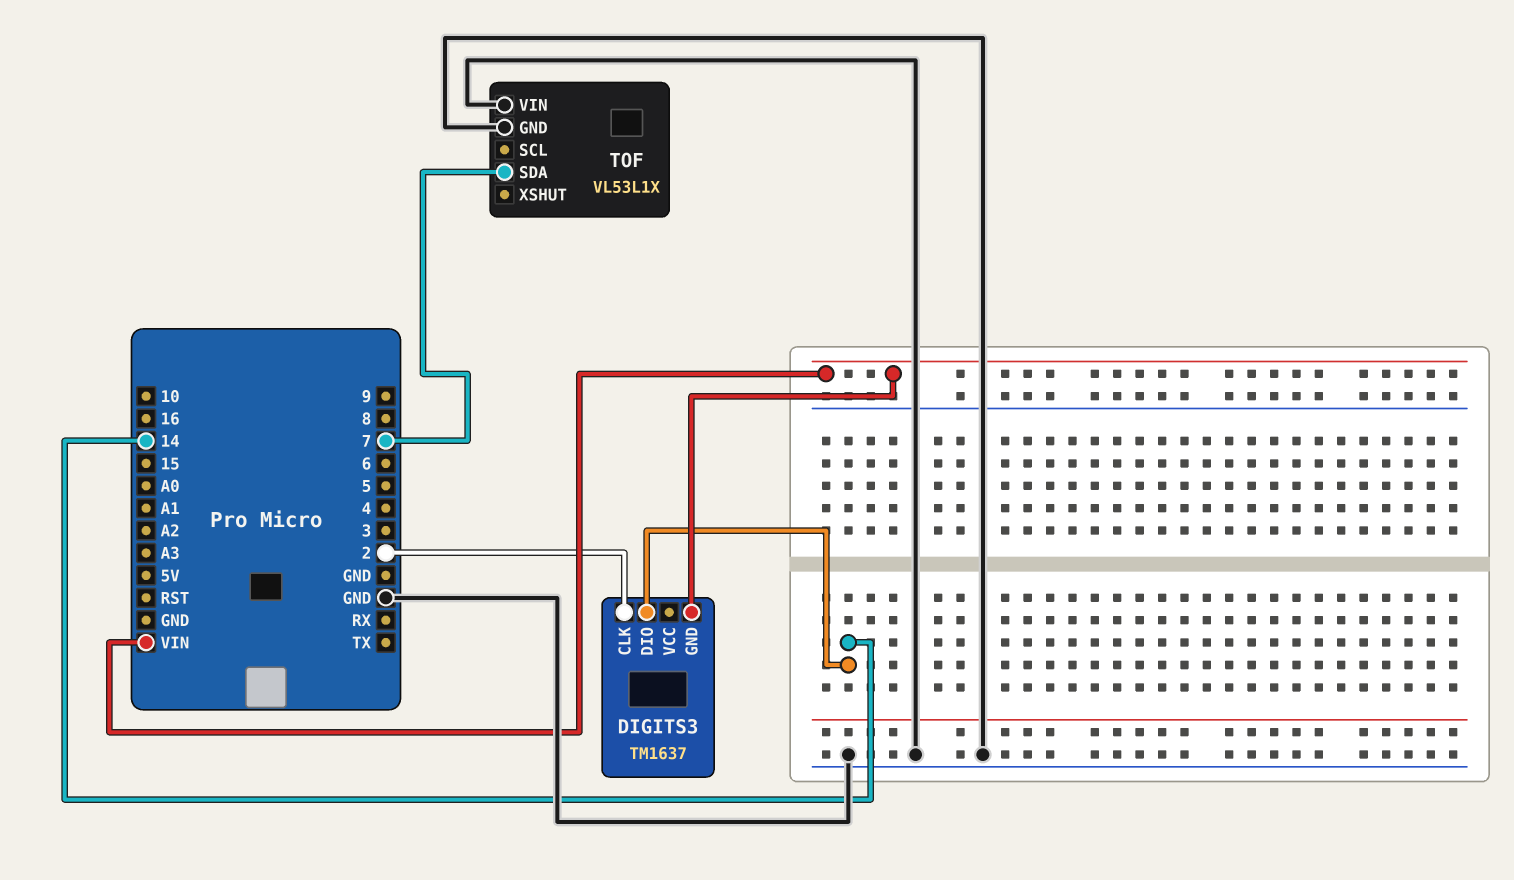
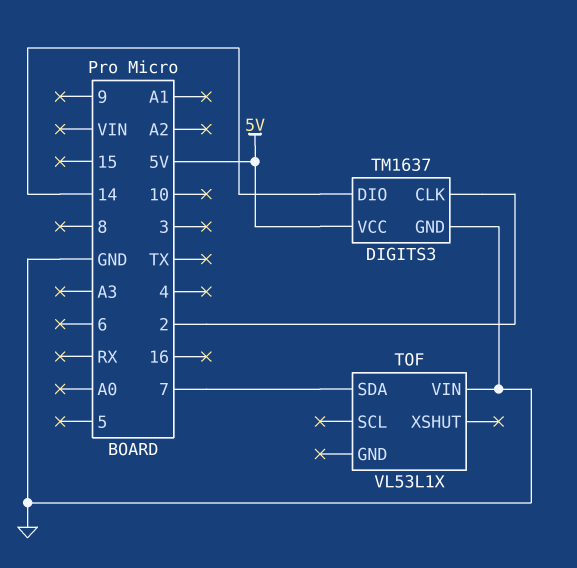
DIGITS3 pin GND: VIN -> GND
DIGITS3 pin VCC: none -> 5V
TOF pin GND: GND -> none

